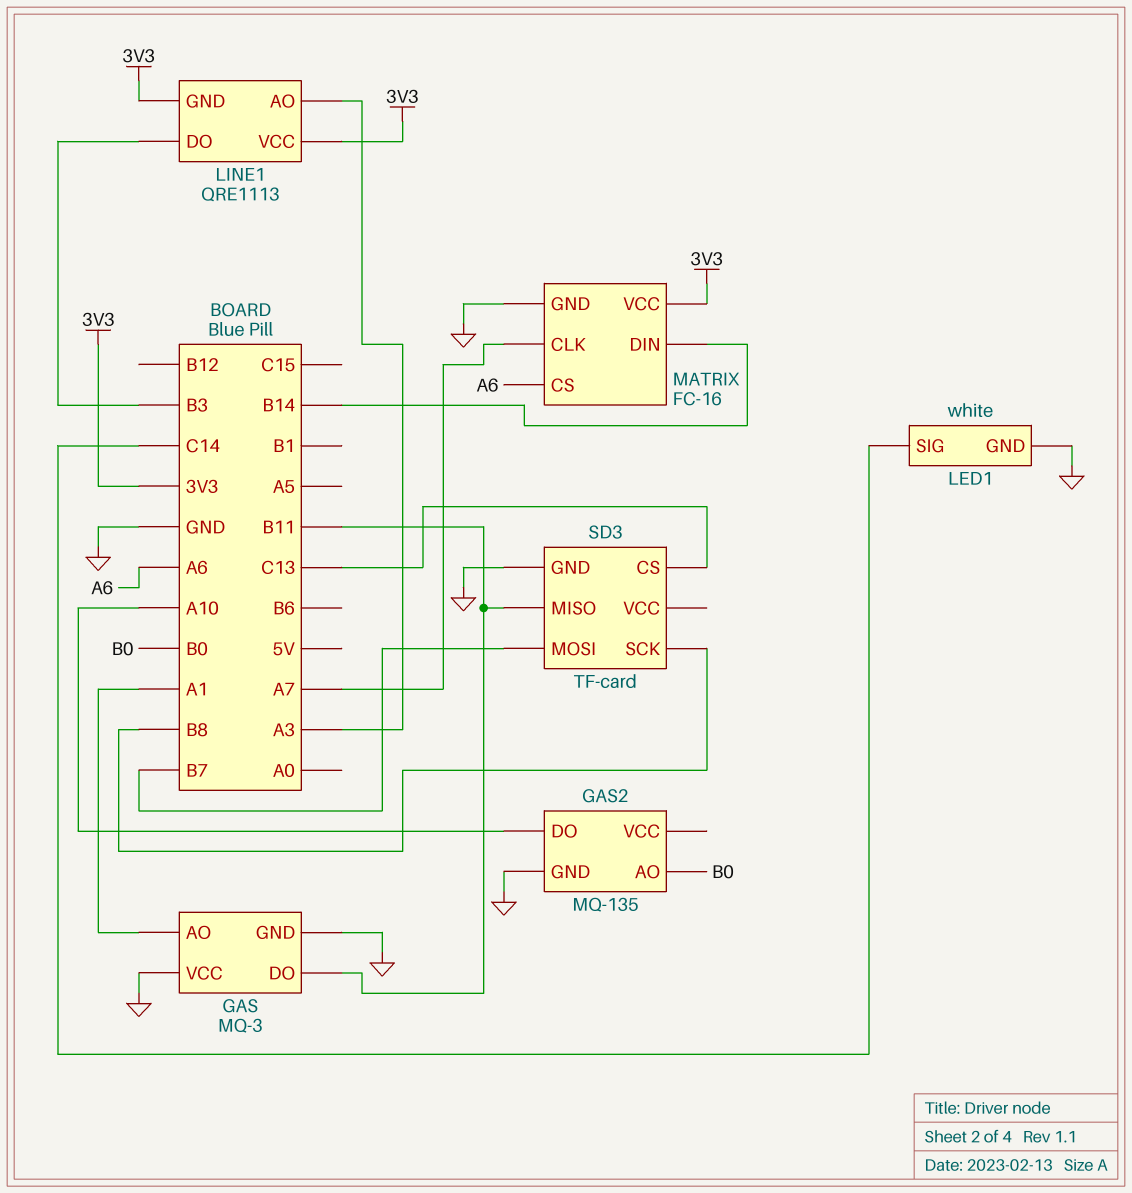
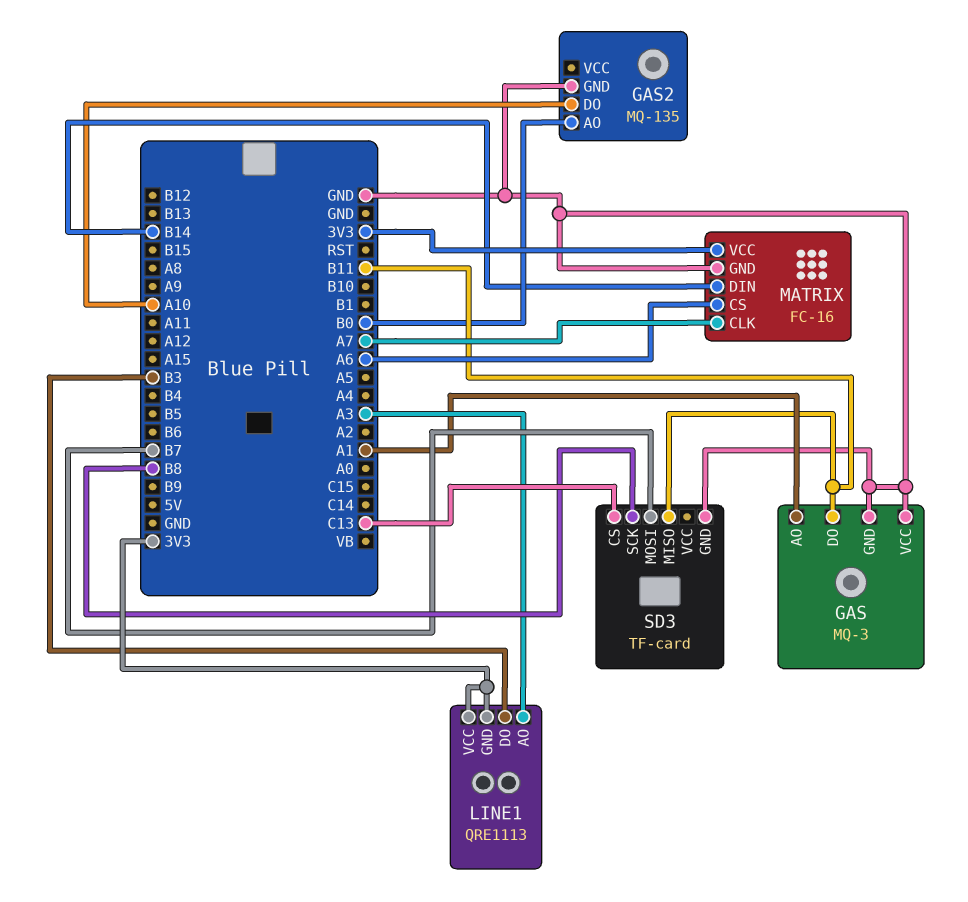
LED1: white -> none
LED1 pin GND: GND -> none
LED1 pin SIG: C14 -> none

